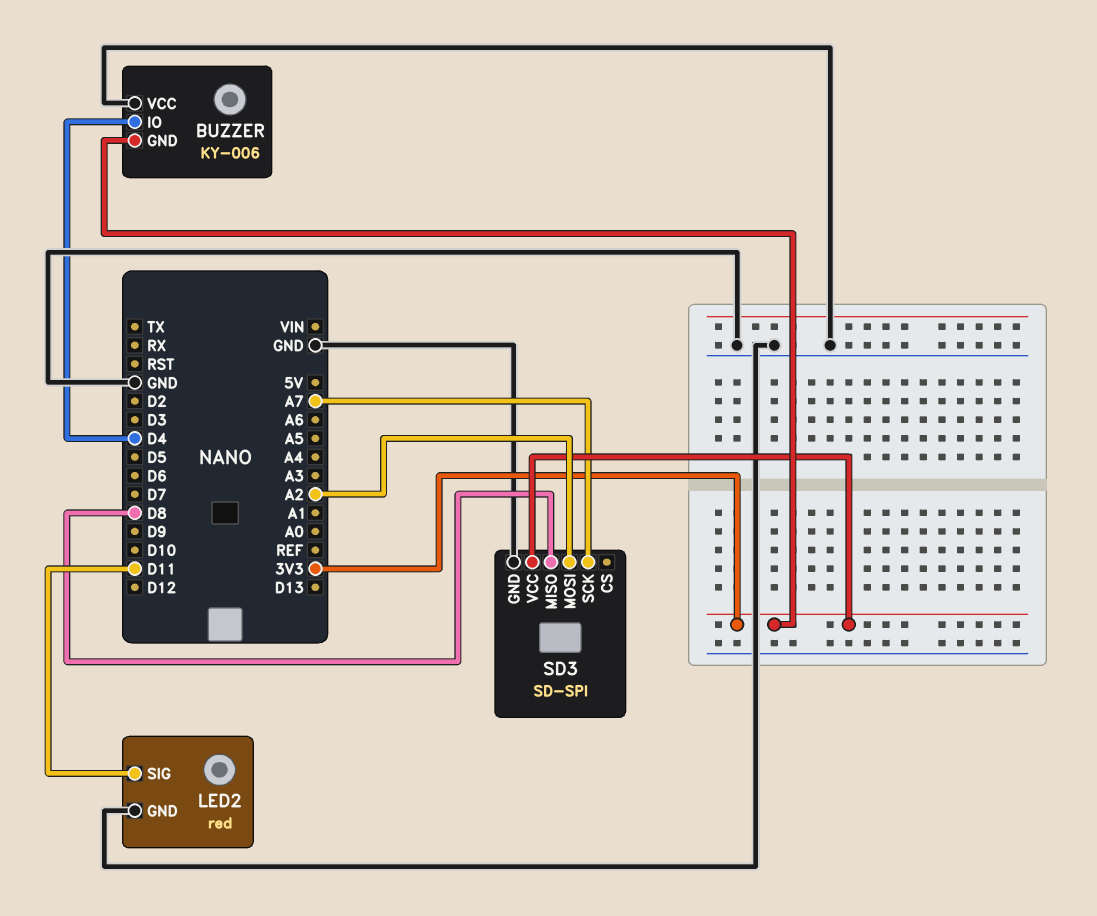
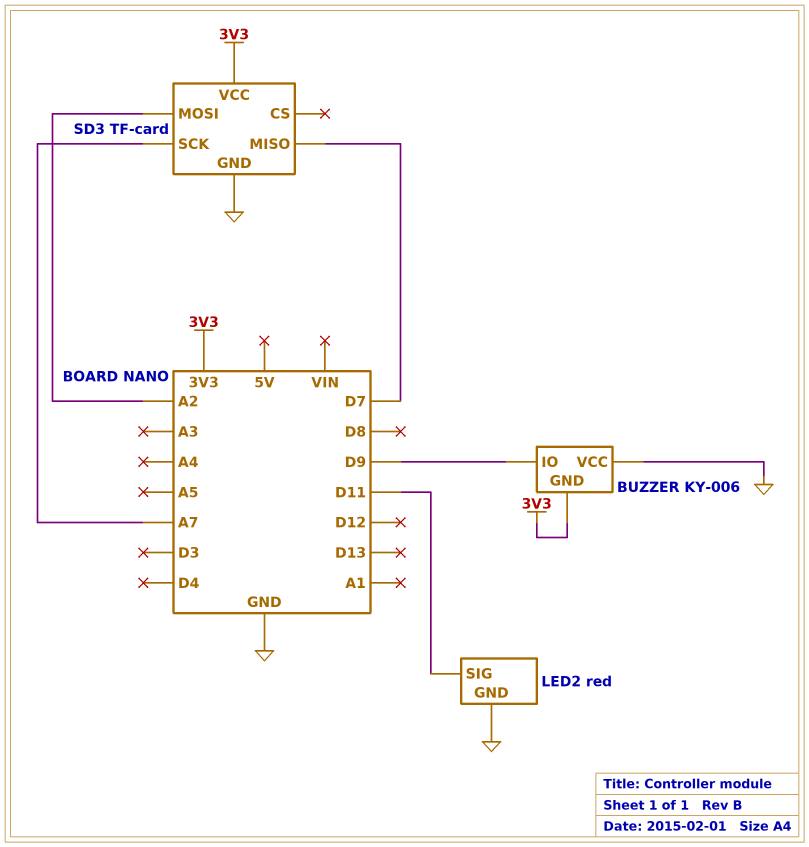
BUZZER pin IO: D4 -> D9
SD3: SD-SPI -> TF-card
SD3 pin MISO: D8 -> D7

